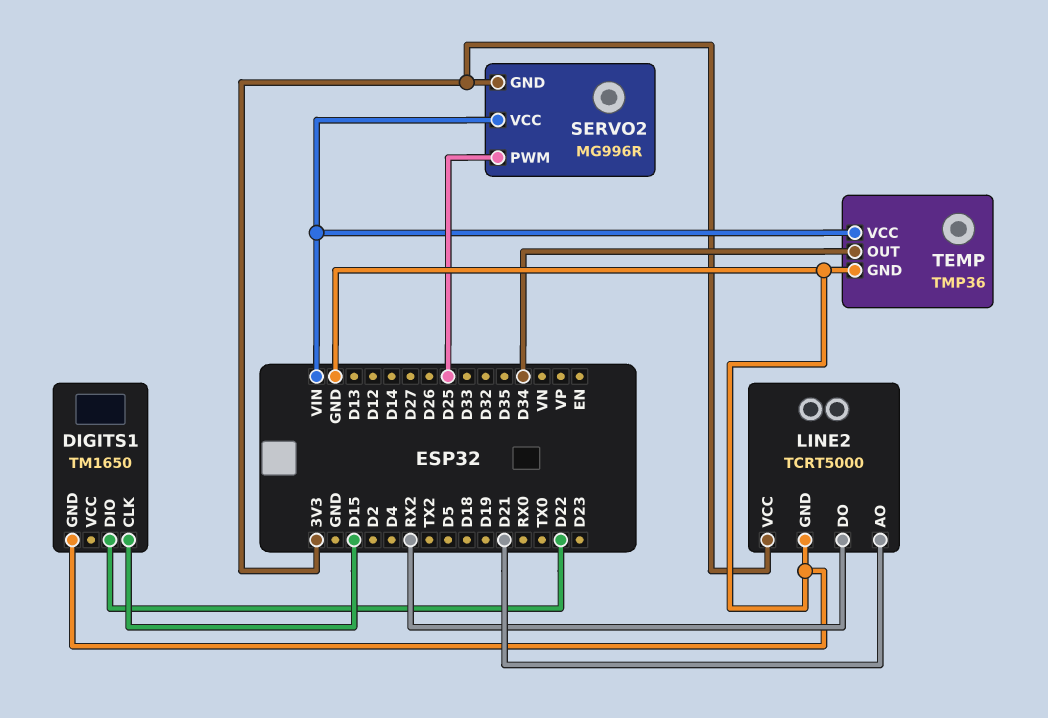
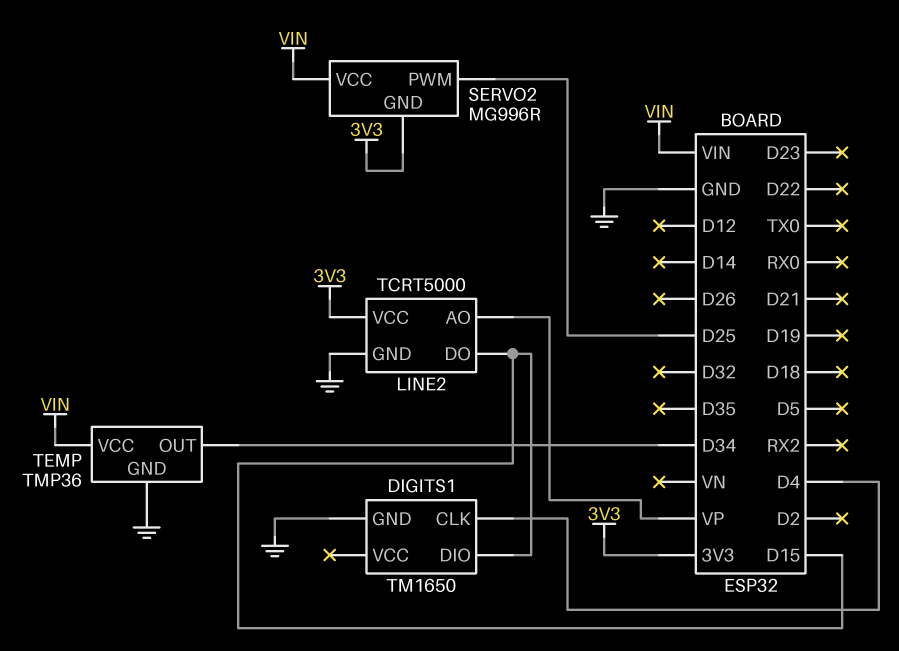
DIGITS1 pin CLK: D15 -> D4
DIGITS1 pin DIO: D22 -> D15
LINE2 pin AO: D21 -> VP
LINE2 pin DO: RX2 -> D15

